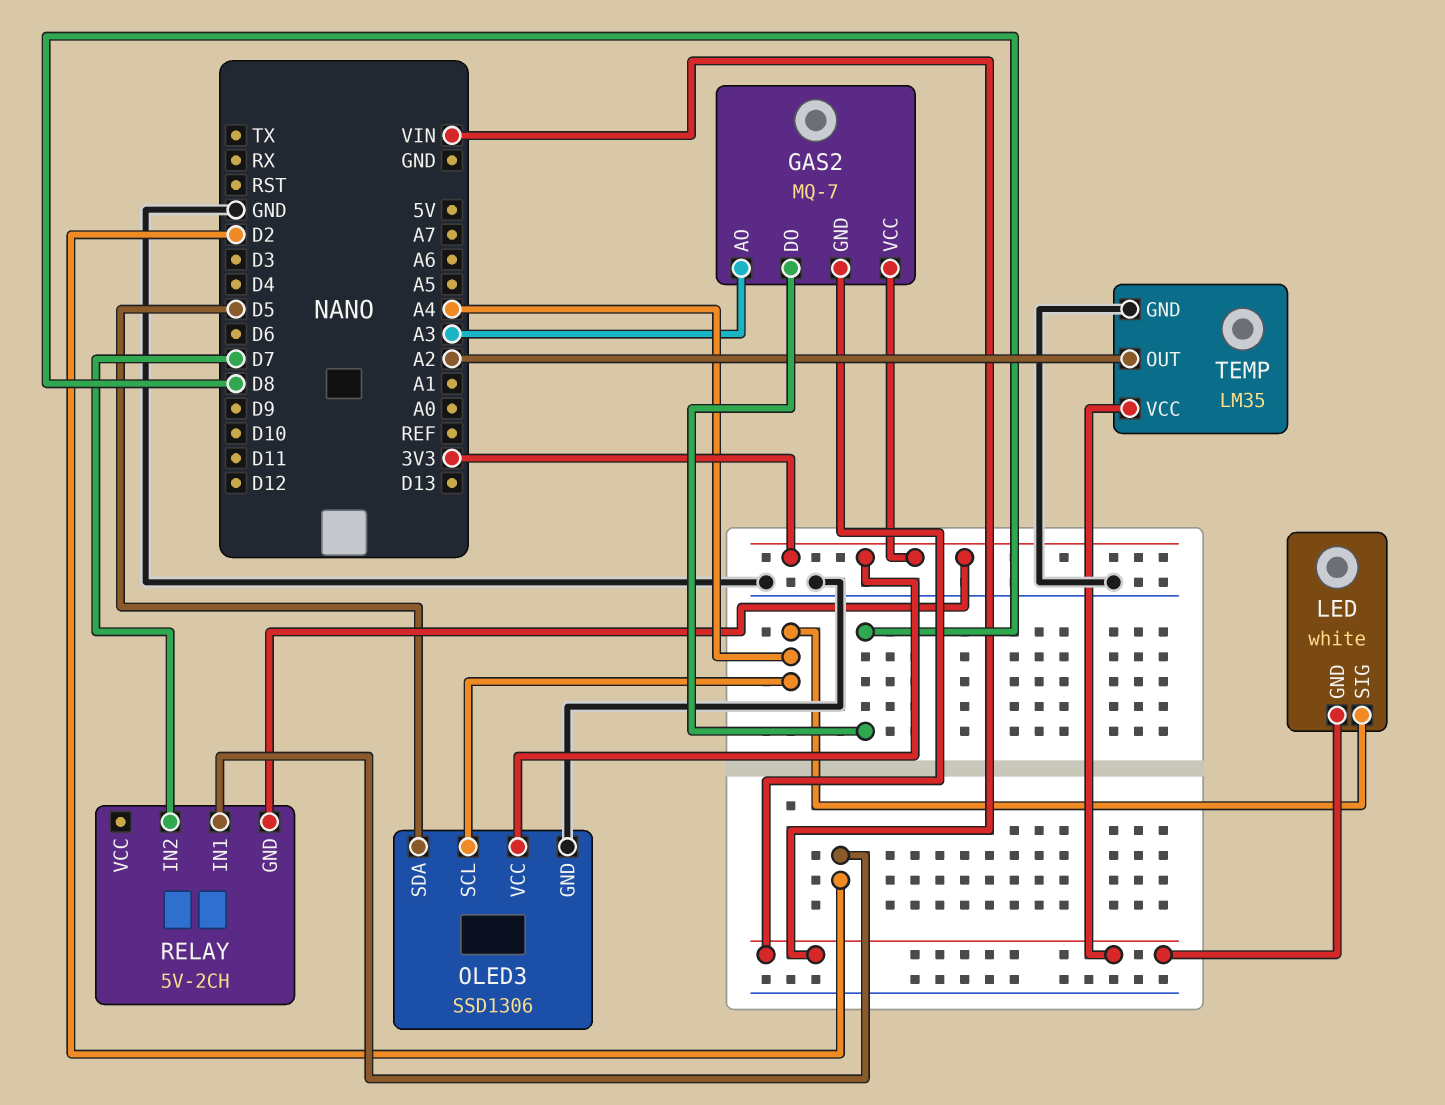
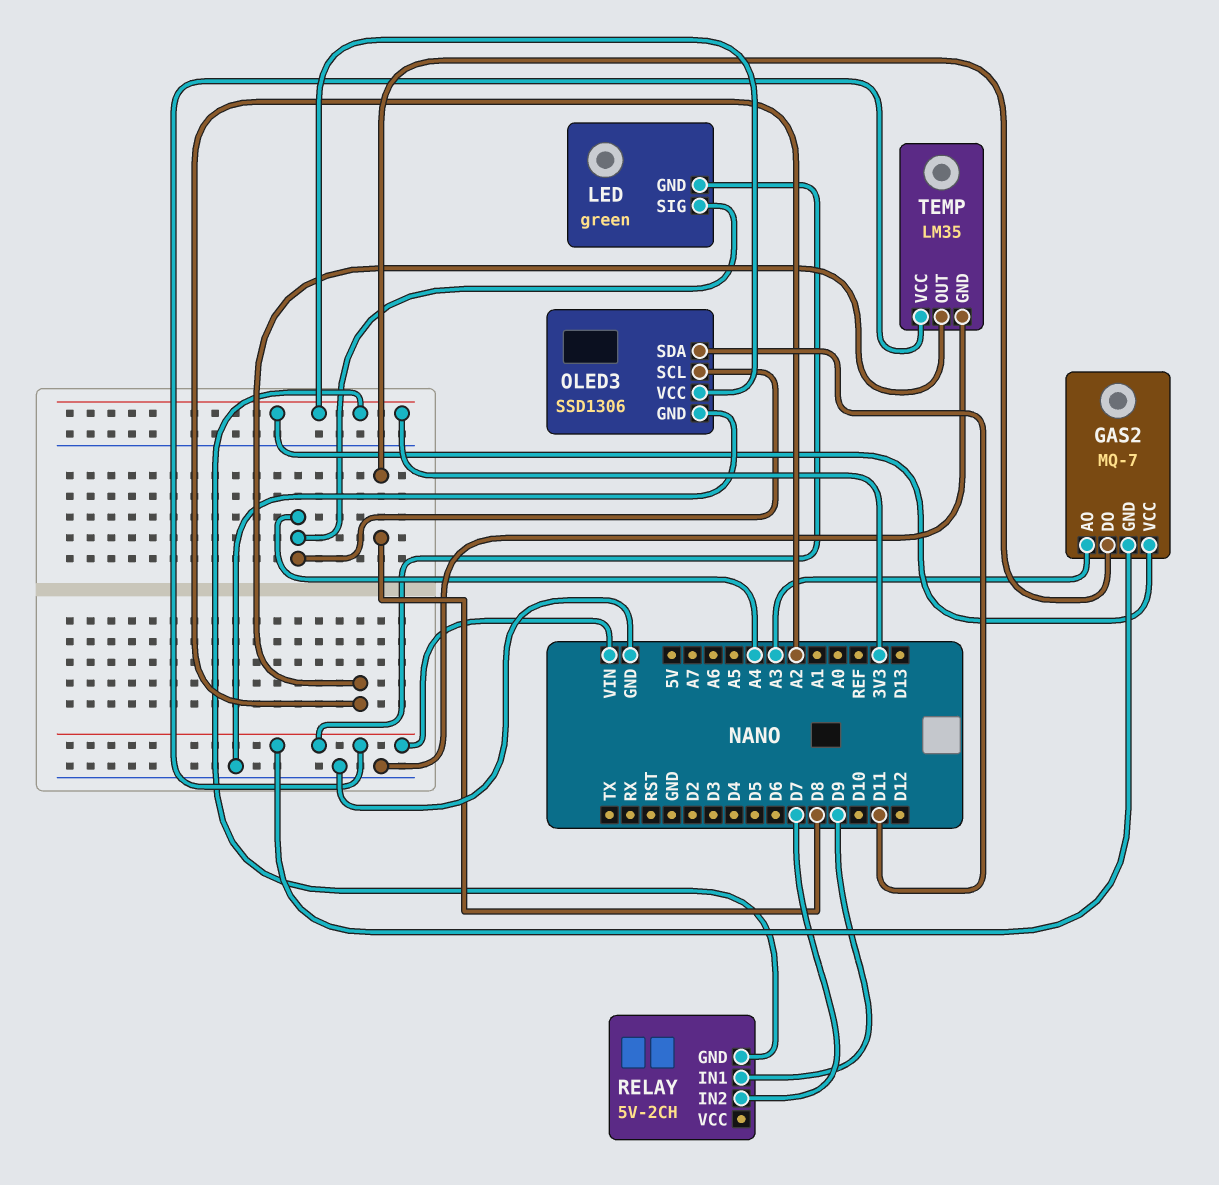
LED: white -> green
OLED3 pin SDA: D5 -> D11
RELAY pin IN1: D2 -> D9

